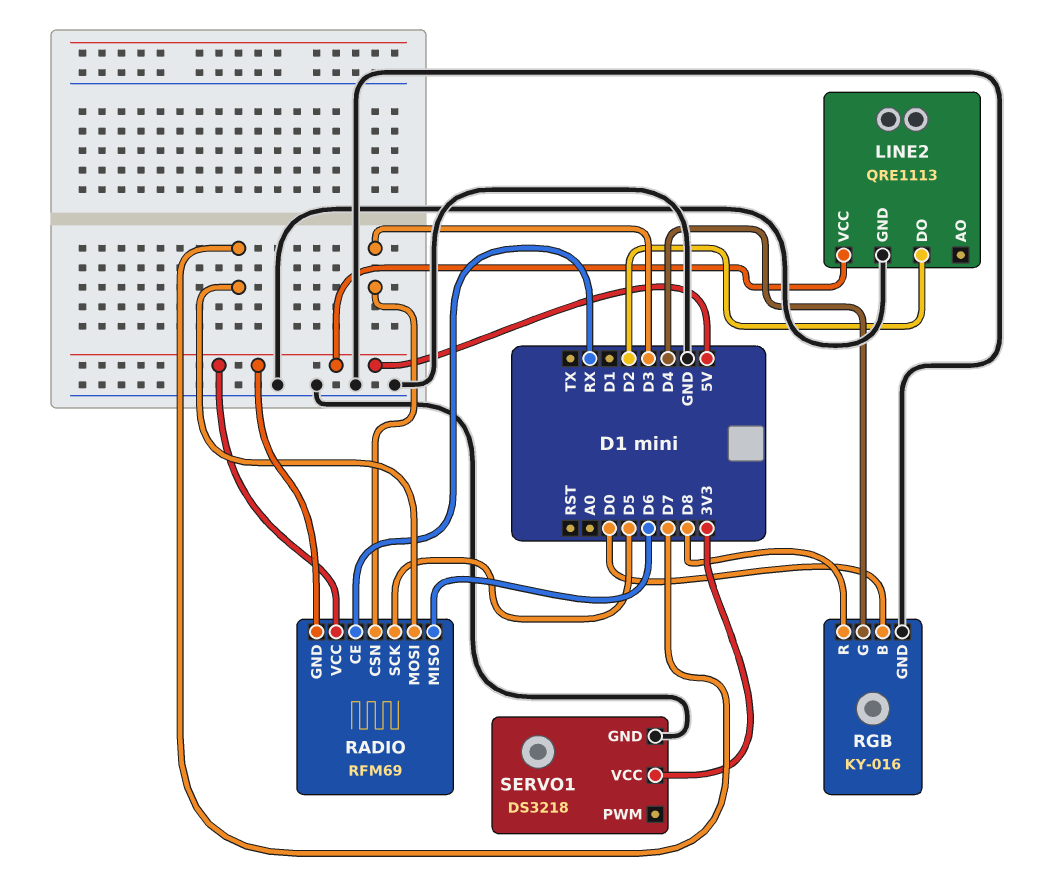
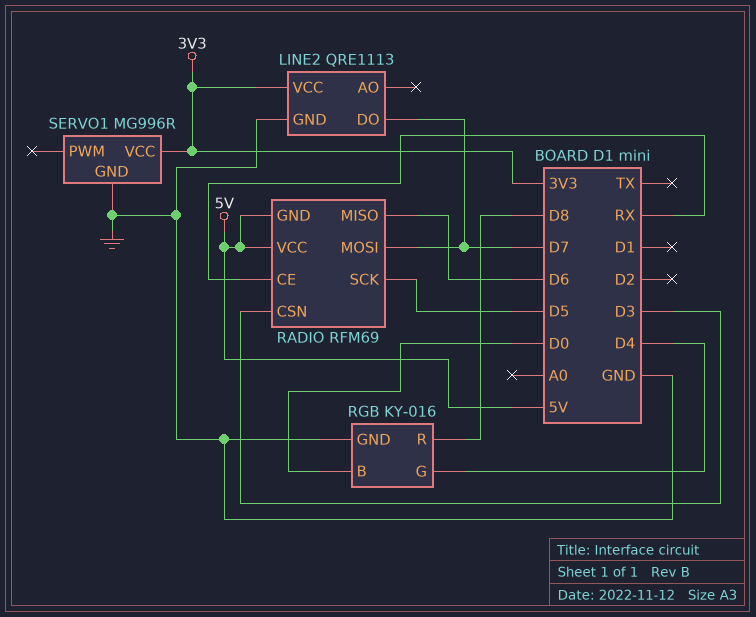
LINE2 pin DO: D2 -> D7
LINE2 pin VCC: 5V -> 3V3
SERVO1: DS3218 -> MG996R

